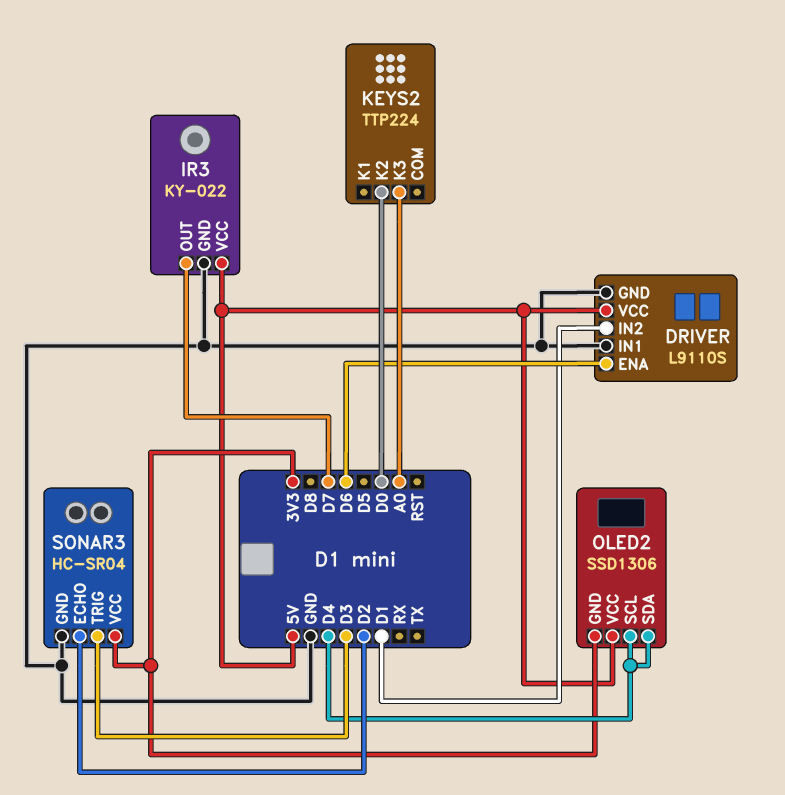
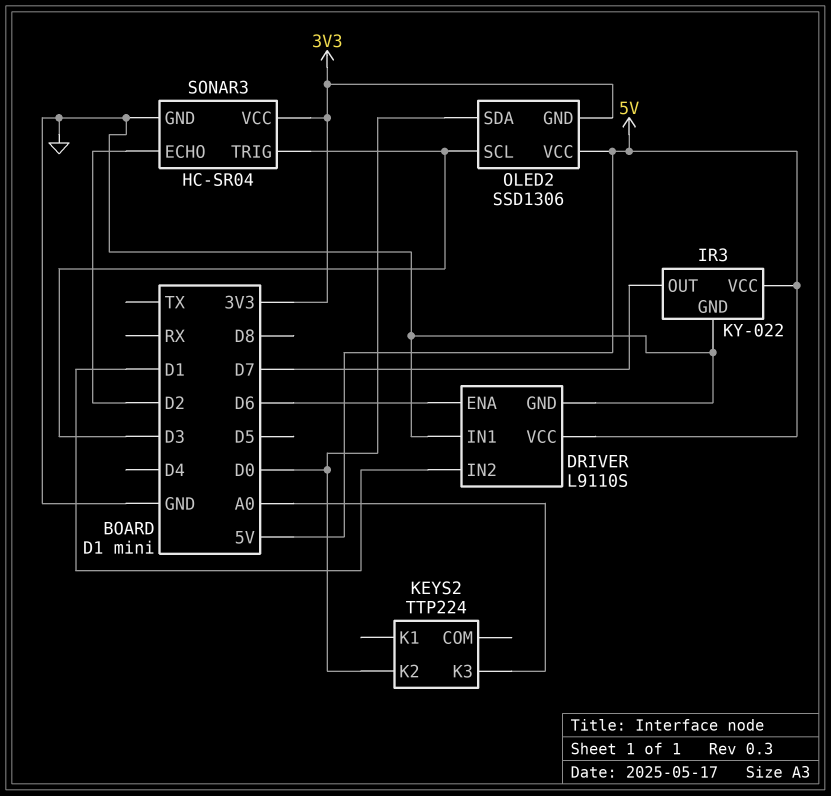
OLED2 pin SCL: D4 -> D3
OLED2 pin SDA: D4 -> D0

